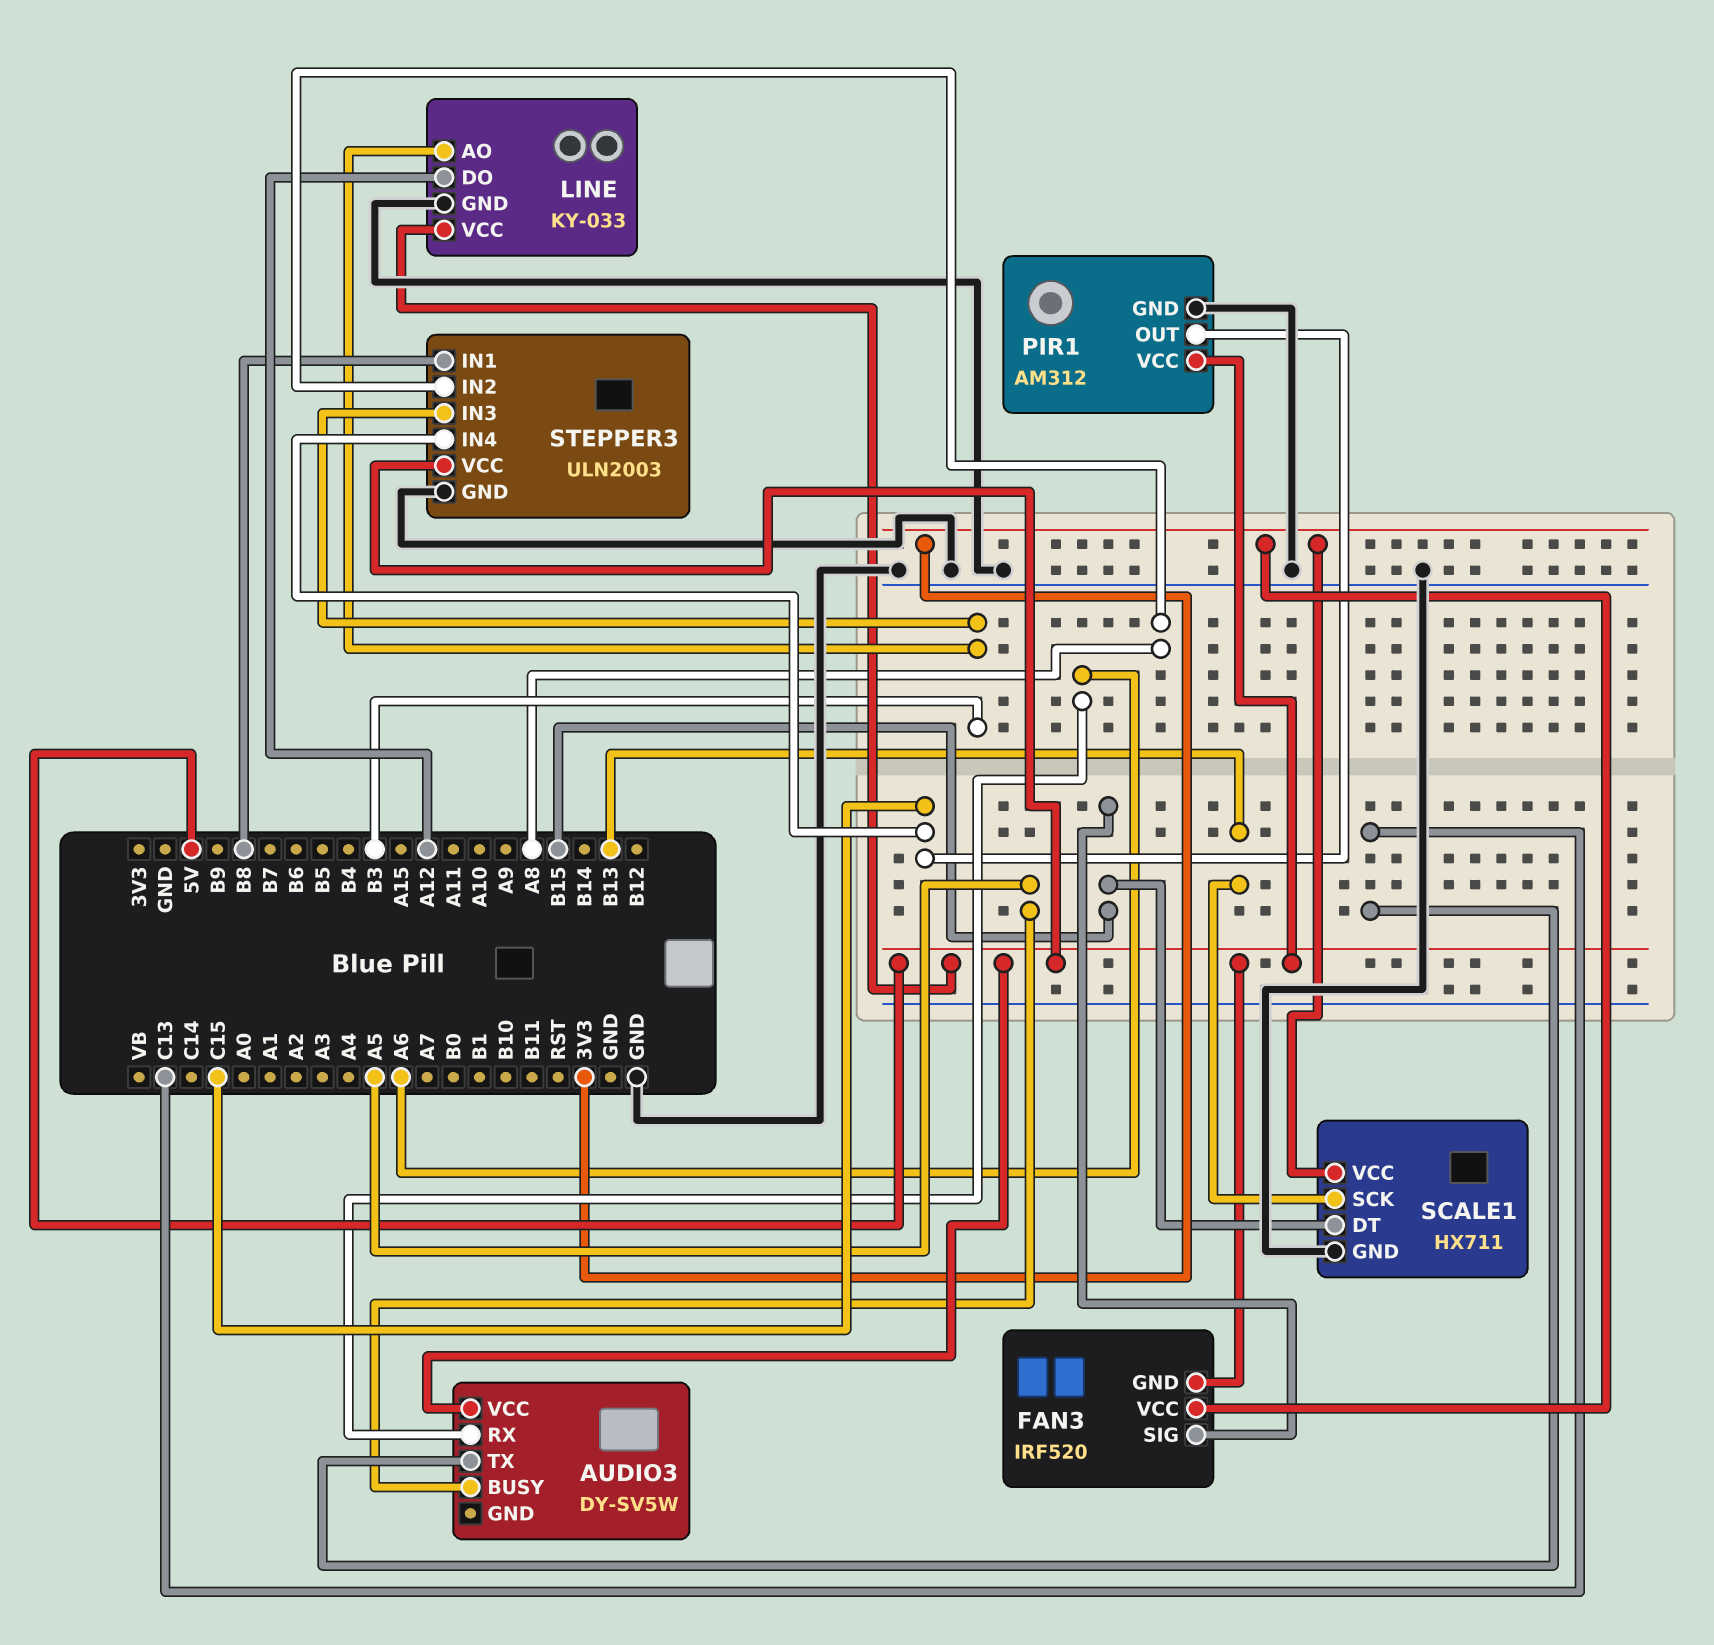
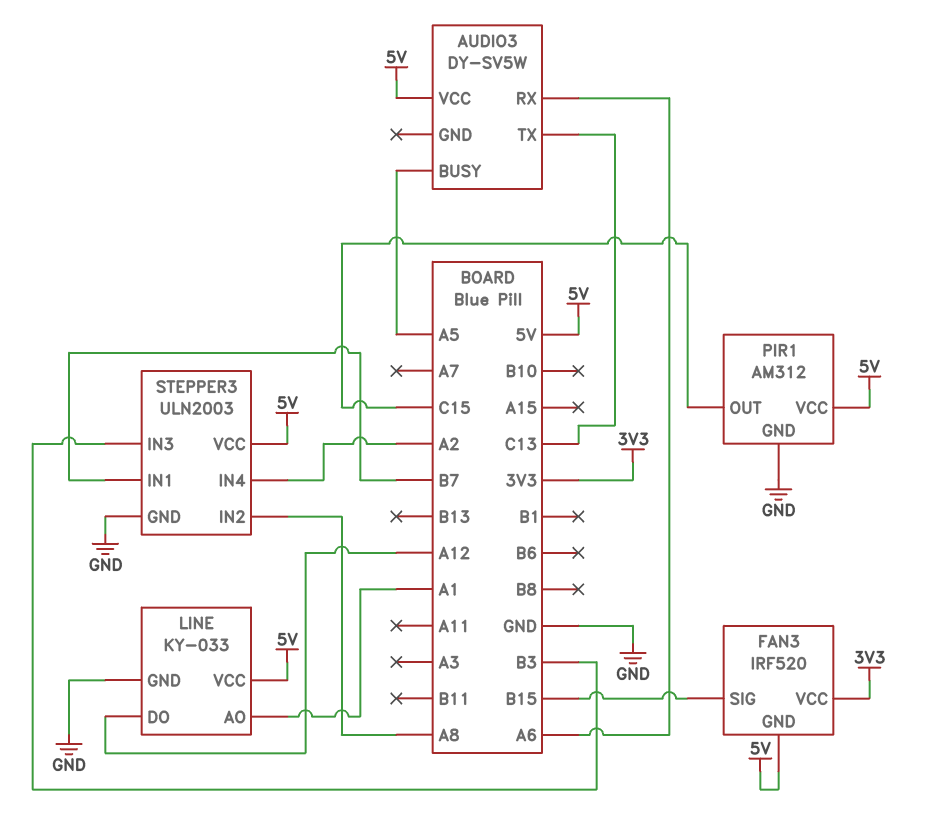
LINE pin AO: B3 -> A1
SCALE1: HX711 -> none
SCALE1 pin DT: B15 -> none
SCALE1 pin GND: GND -> none
SCALE1 pin SCK: B13 -> none
SCALE1 pin VCC: 3V3 -> none
STEPPER3 pin IN1: B8 -> B7
STEPPER3 pin IN4: C15 -> A2

